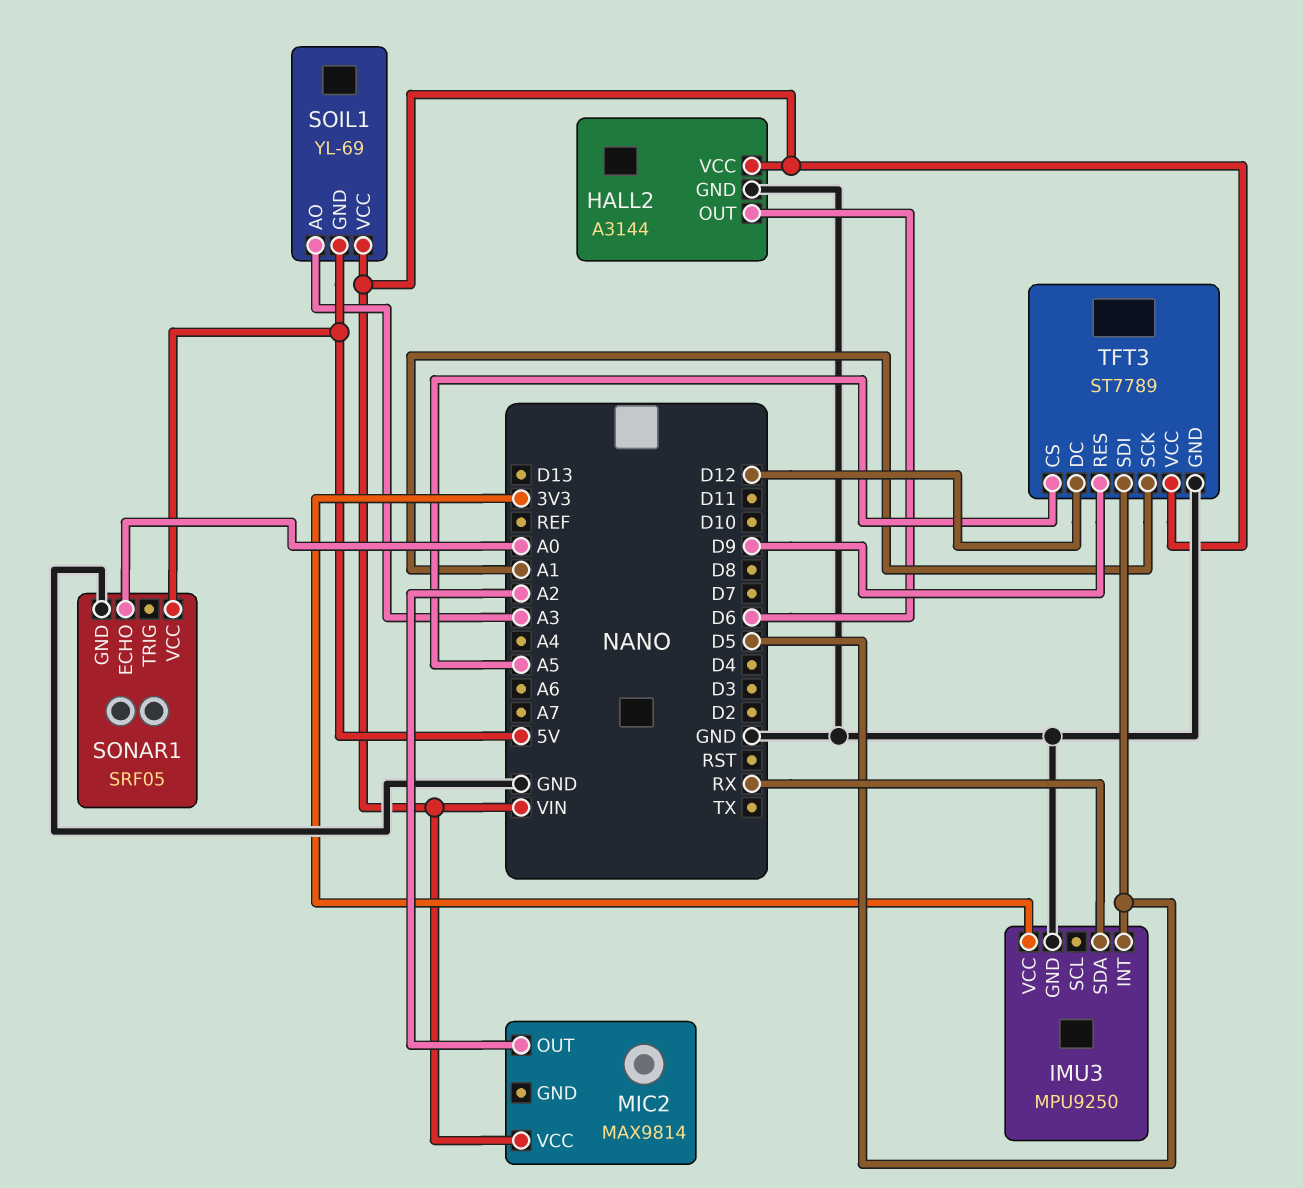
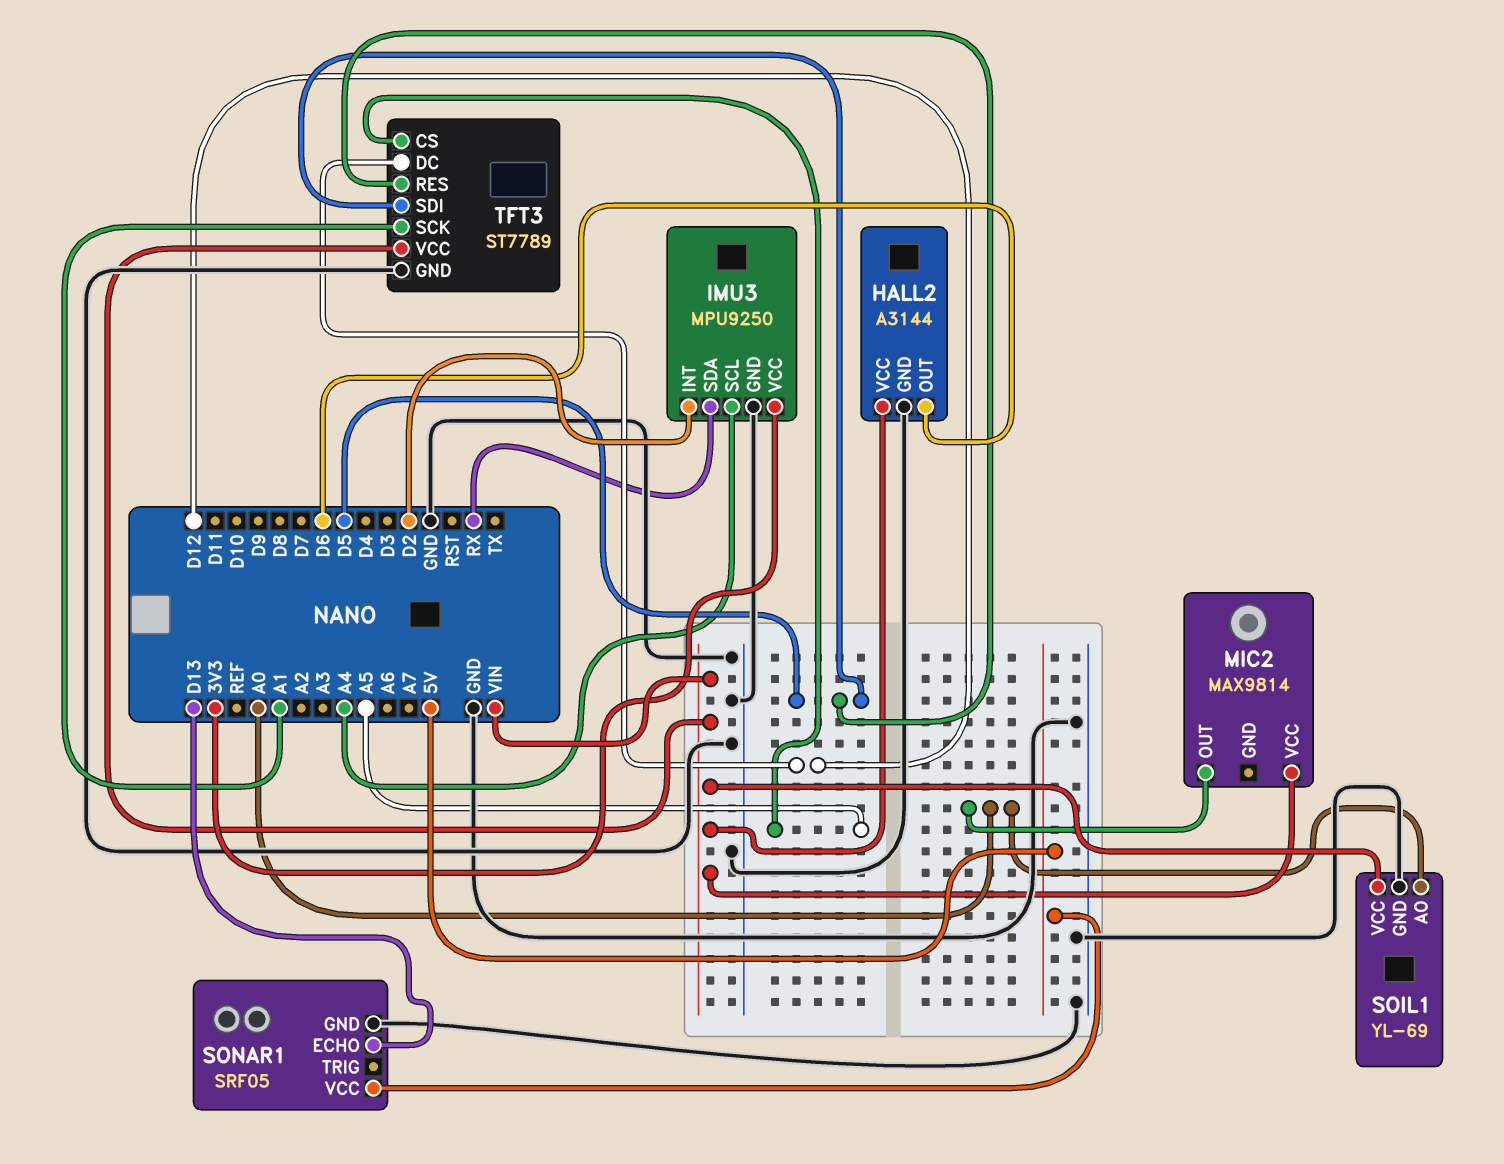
IMU3 pin INT: D5 -> D2
IMU3 pin SCL: none -> A4
MIC2 pin OUT: A2 -> A0
SOIL1 pin AO: A3 -> A0
SOIL1 pin GND: 5V -> GND
SONAR1 pin ECHO: A0 -> D13
TFT3 pin RES: D9 -> D5

